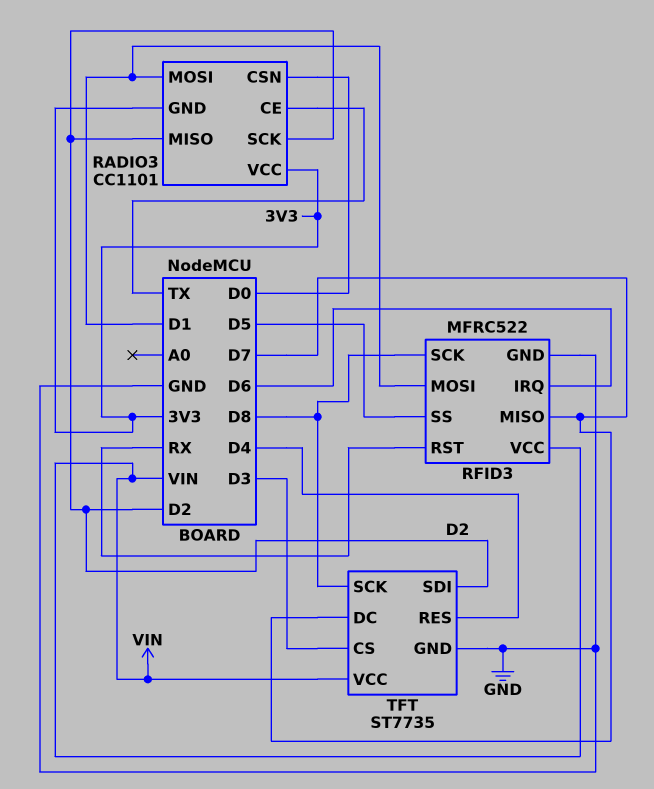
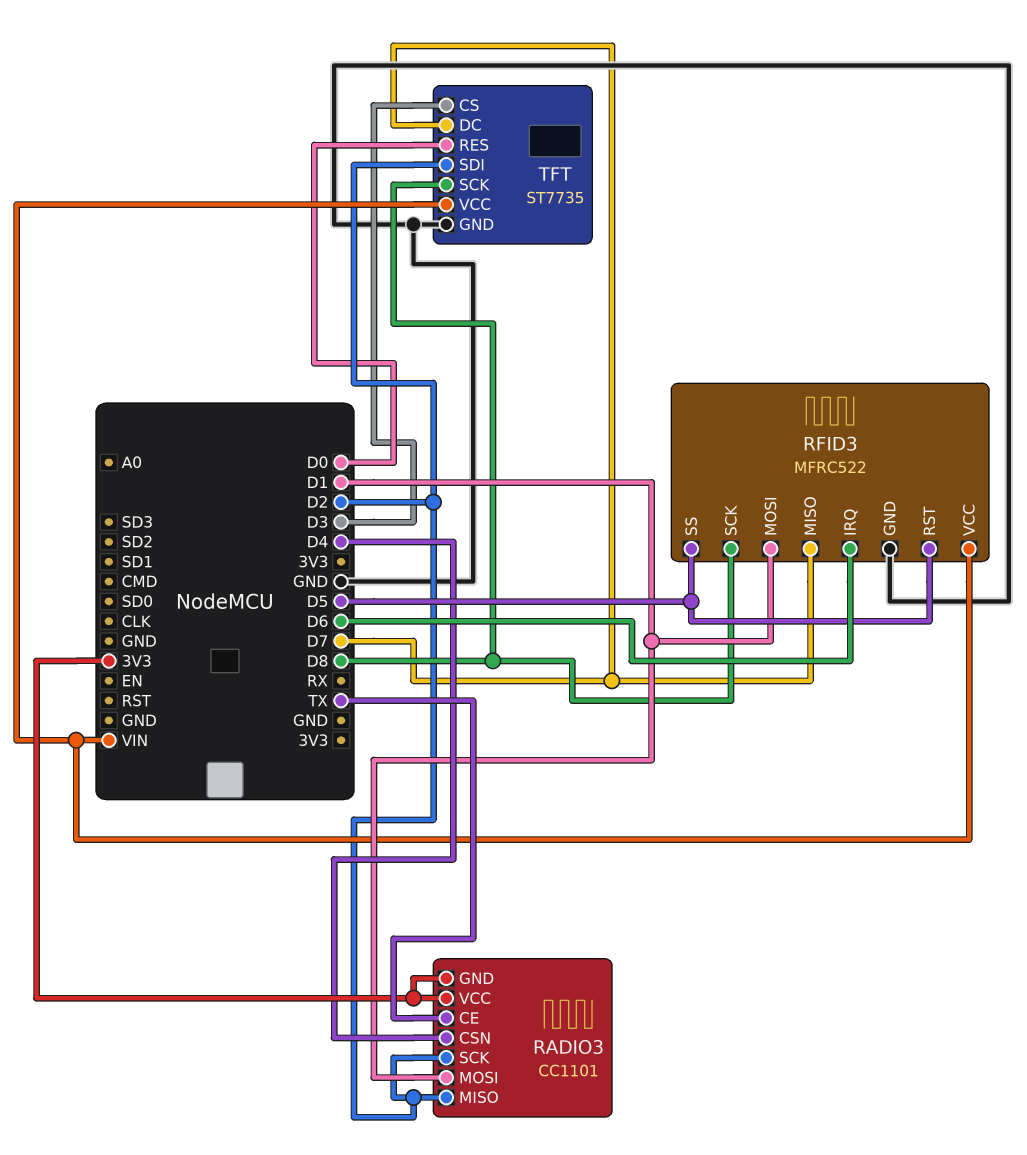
RADIO3 pin CSN: D0 -> D4
RFID3 pin RST: RX -> D5
TFT pin RES: D4 -> D0

